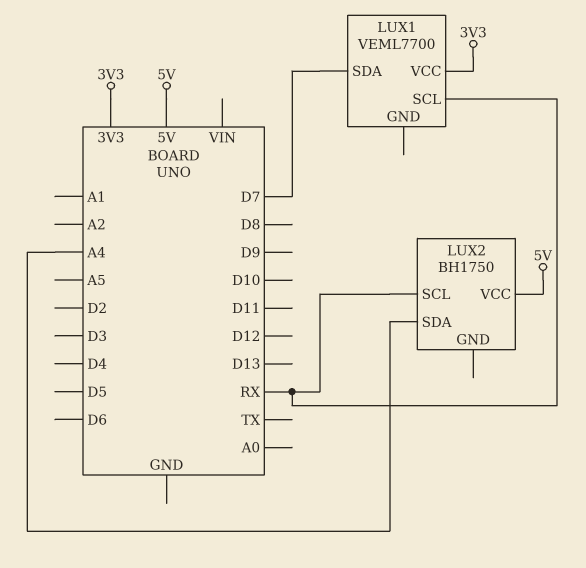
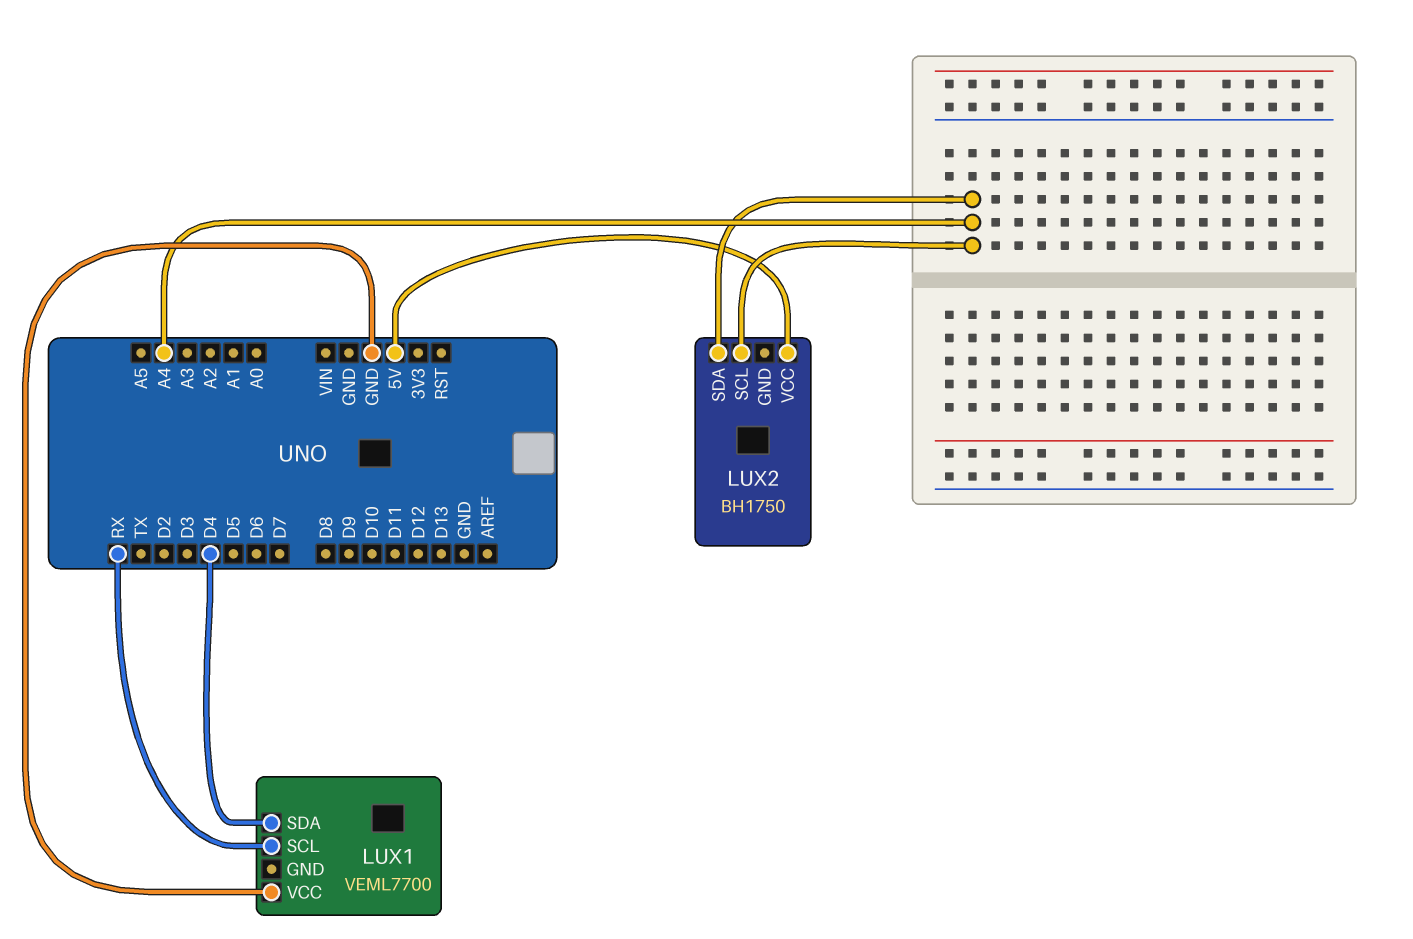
LUX1 pin SDA: D7 -> D4
LUX1 pin VCC: 3V3 -> GND
LUX2 pin SCL: RX -> A4

